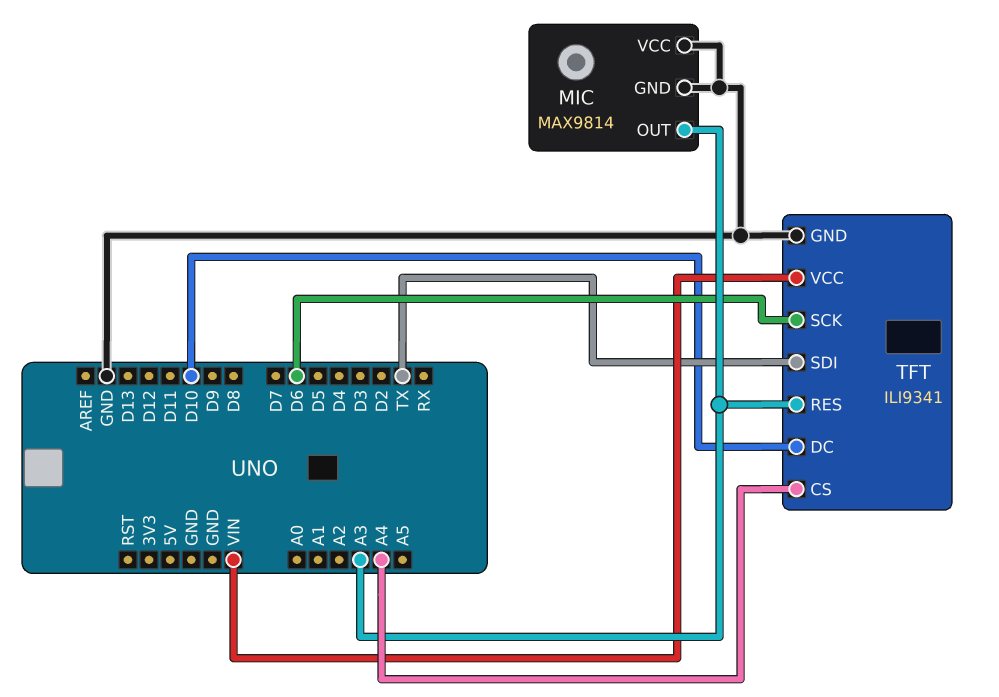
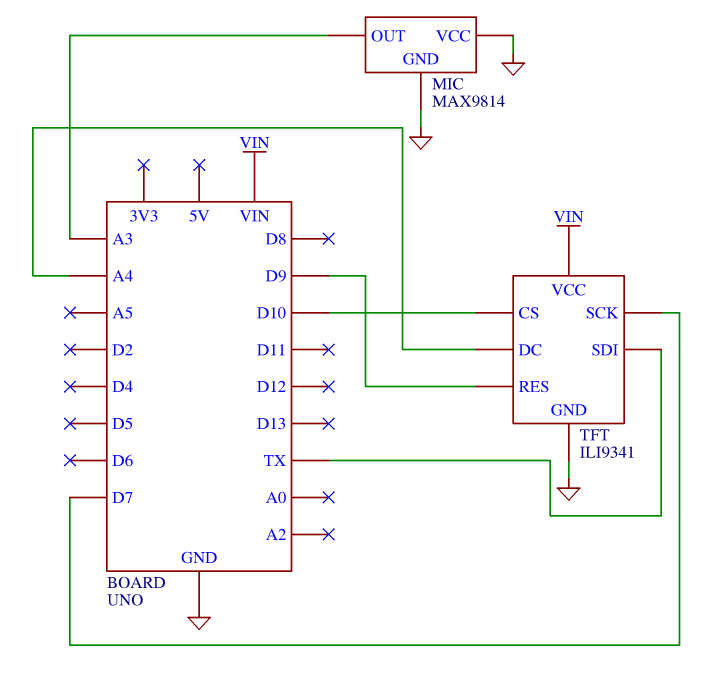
TFT pin CS: A4 -> D10
TFT pin DC: D10 -> A4
TFT pin RES: A3 -> D9
TFT pin SCK: D6 -> D7

